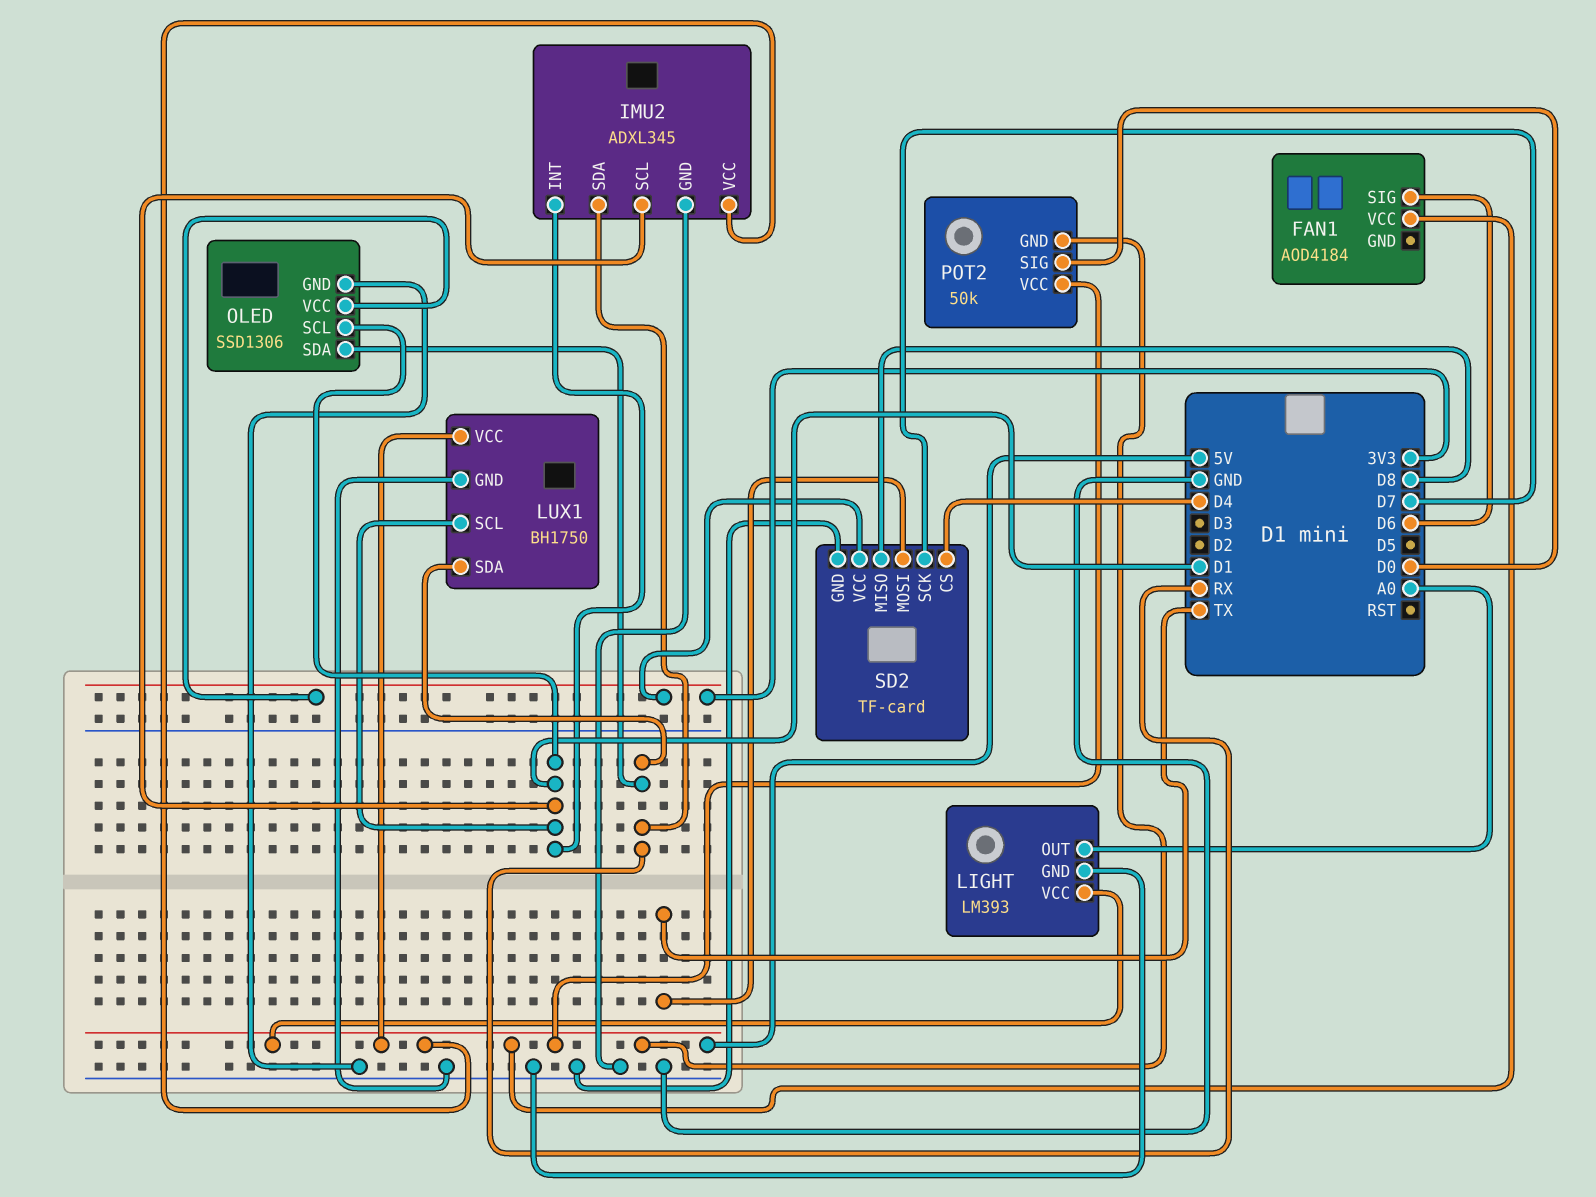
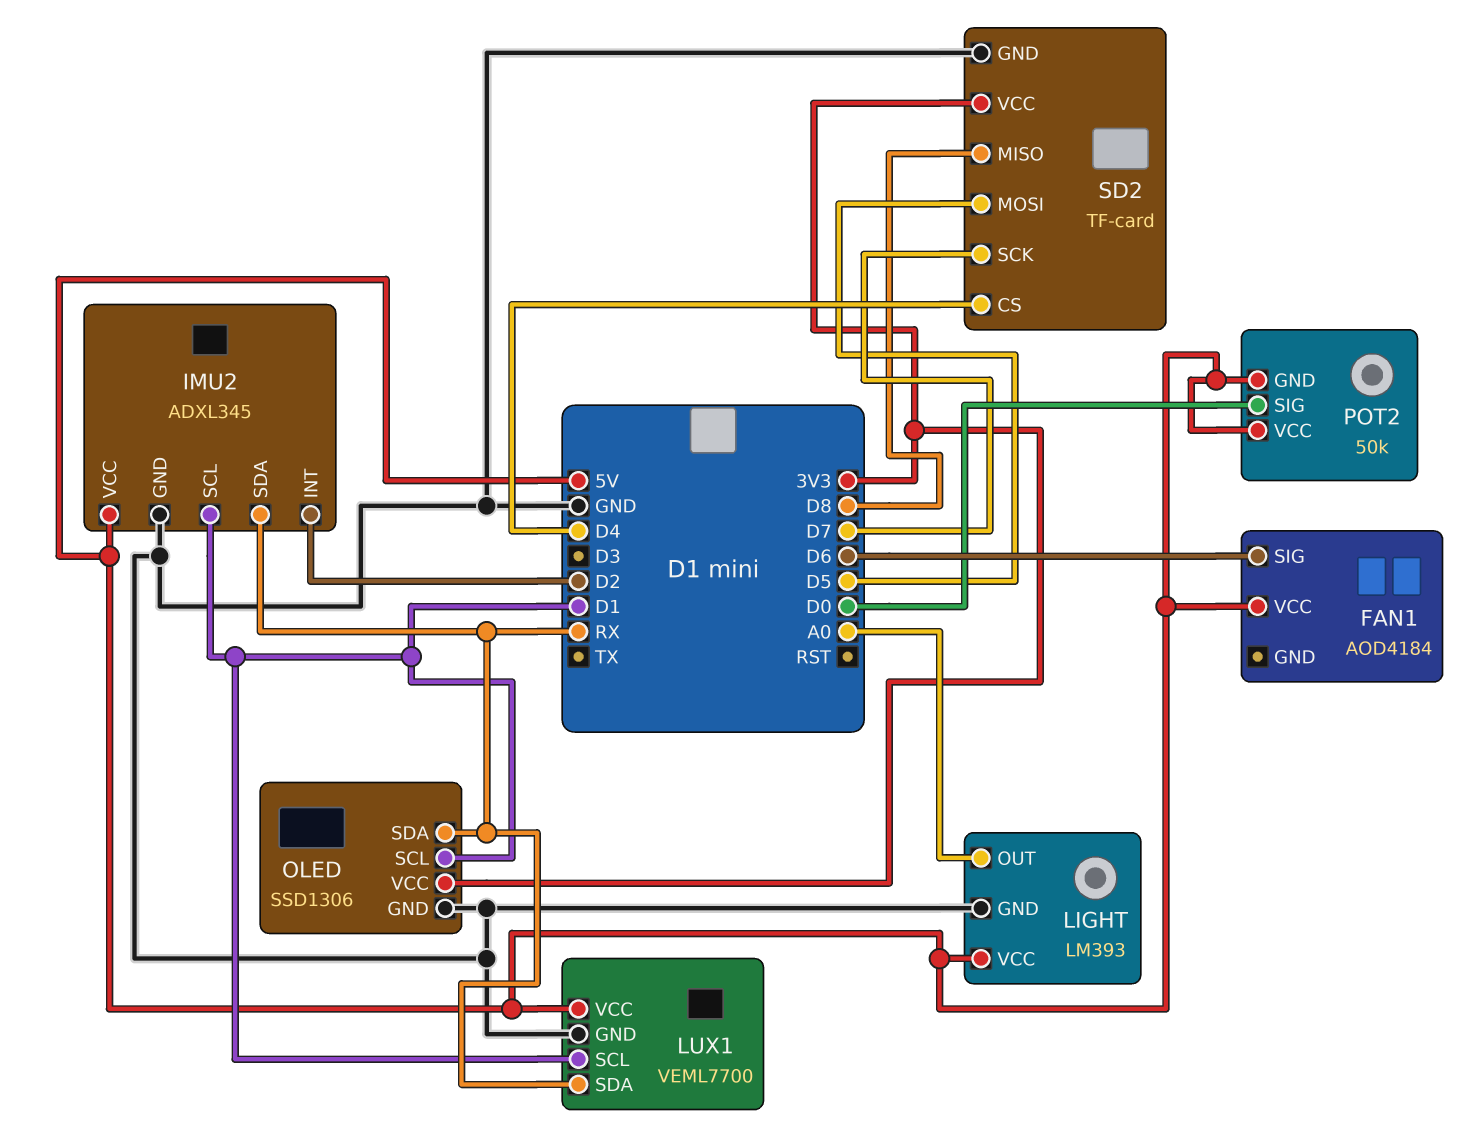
IMU2 pin INT: D1 -> D2
LUX1: BH1750 -> VEML7700
SD2 pin MOSI: TX -> D5

